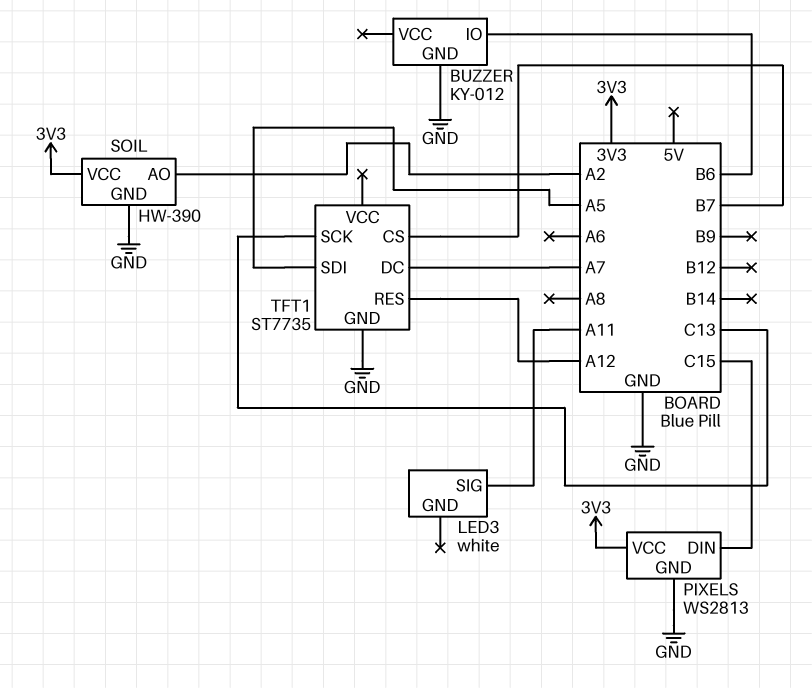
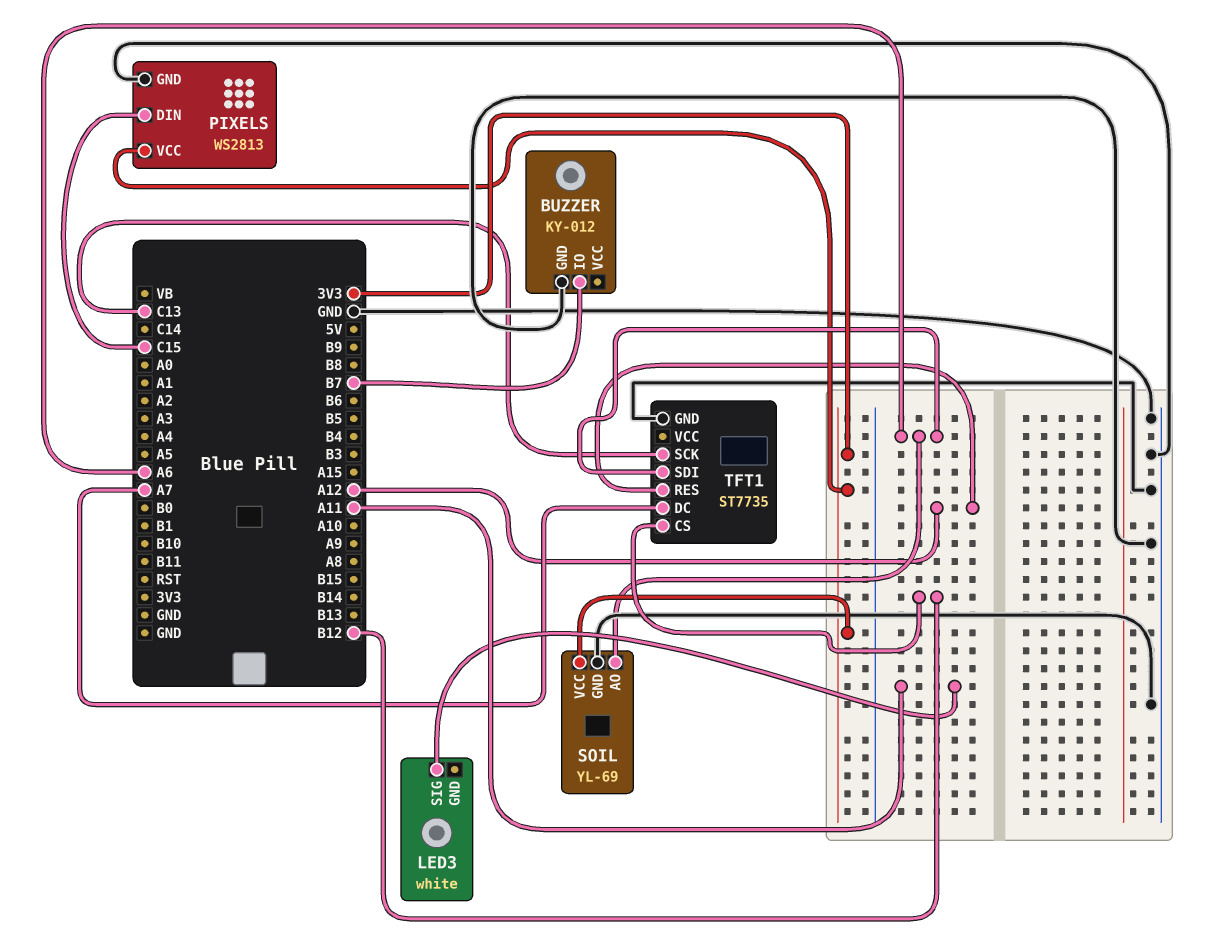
BUZZER pin IO: B6 -> B7
SOIL: HW-390 -> YL-69
SOIL pin AO: A2 -> A6
TFT1 pin CS: B7 -> B12
TFT1 pin SDI: A5 -> A6

